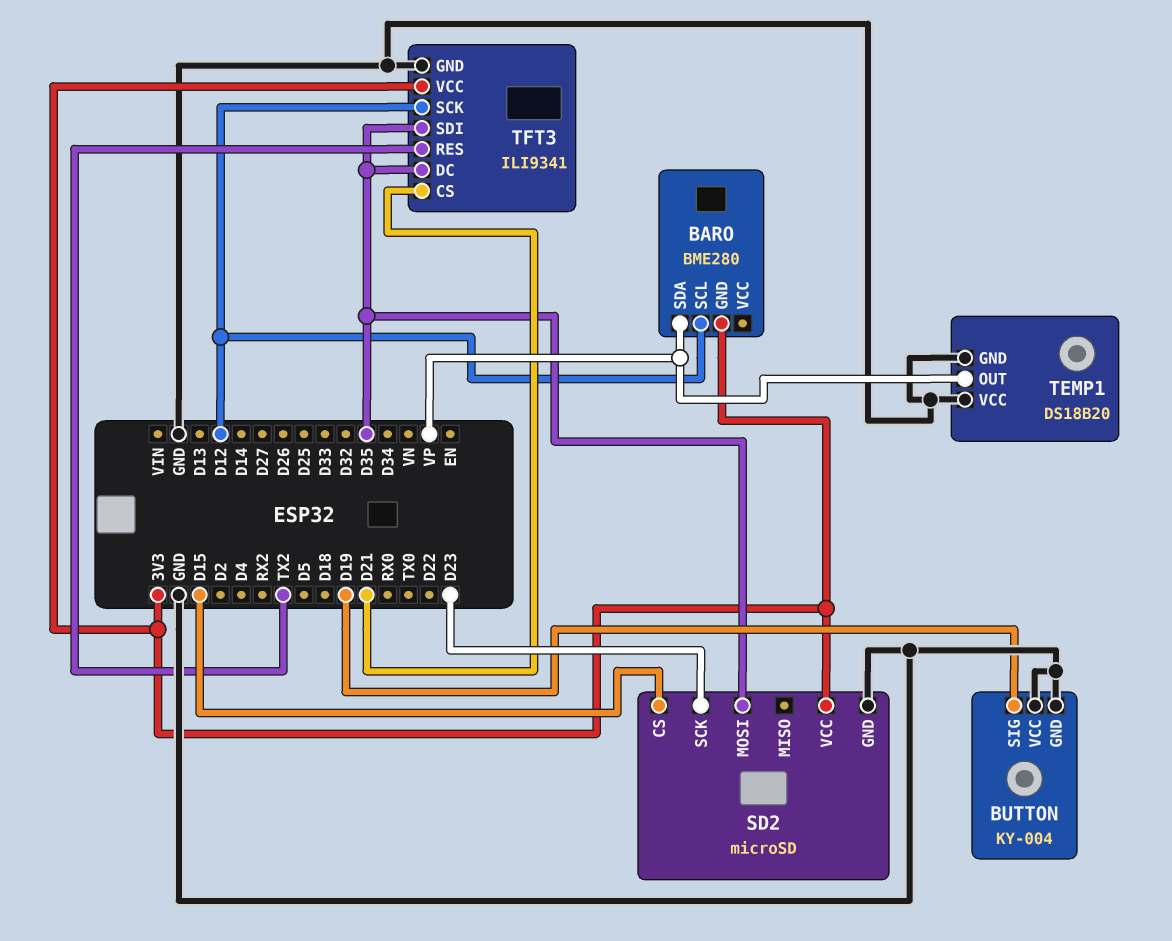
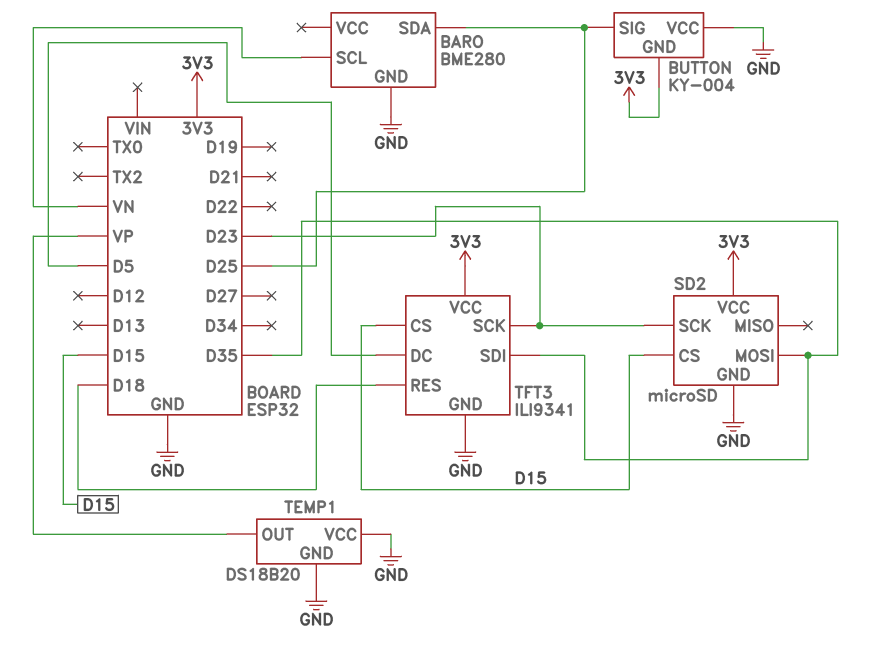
BARO pin GND: 3V3 -> GND
BARO pin SCL: D12 -> VN
BARO pin SDA: VP -> D25
BUTTON pin GND: GND -> 3V3
BUTTON pin SIG: D19 -> D25
TFT3 pin CS: D21 -> D15
TFT3 pin DC: D35 -> D5
TFT3 pin RES: TX2 -> D18
TFT3 pin SCK: D12 -> D23

